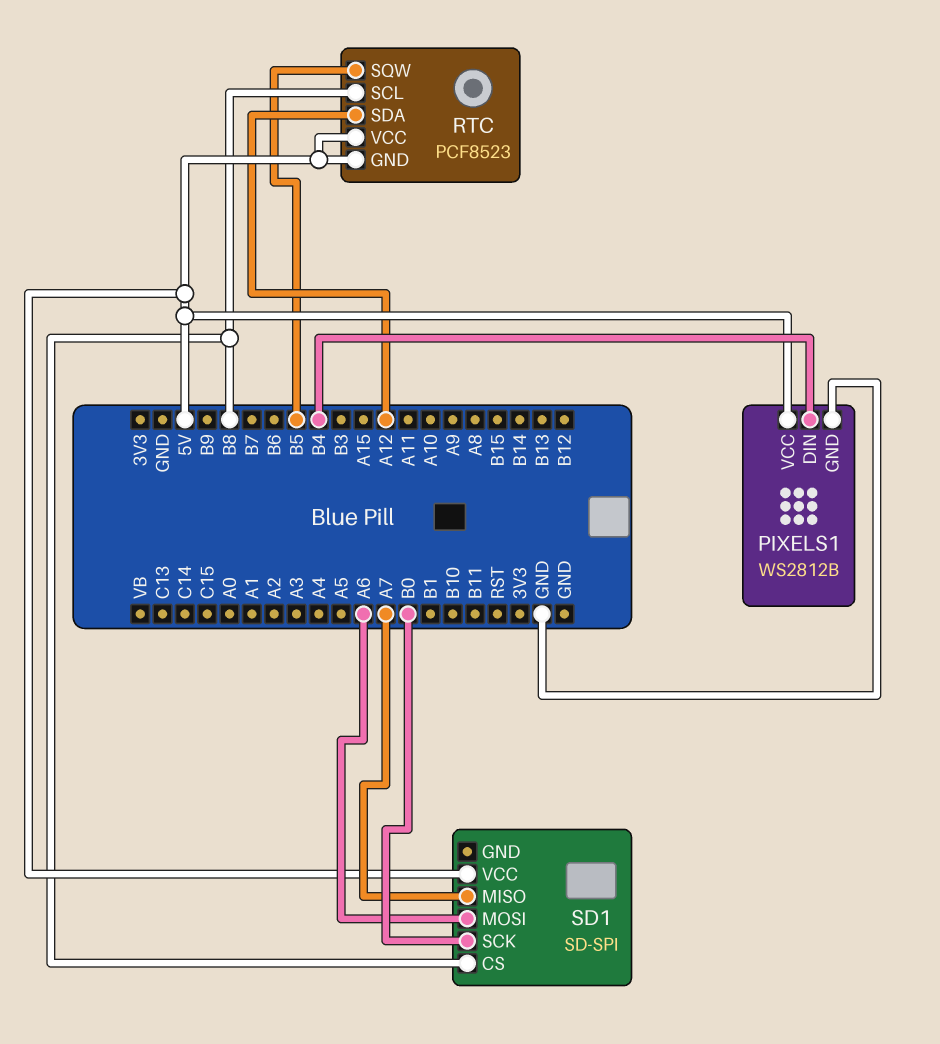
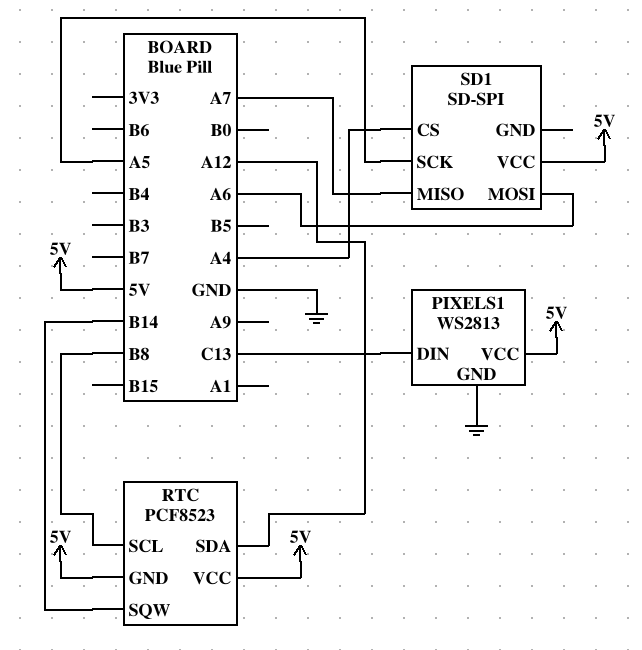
PIXELS1: WS2812B -> WS2813
PIXELS1 pin DIN: B4 -> C13
RTC pin SQW: B5 -> B14
SD1 pin CS: B8 -> A4
SD1 pin SCK: B0 -> A5

